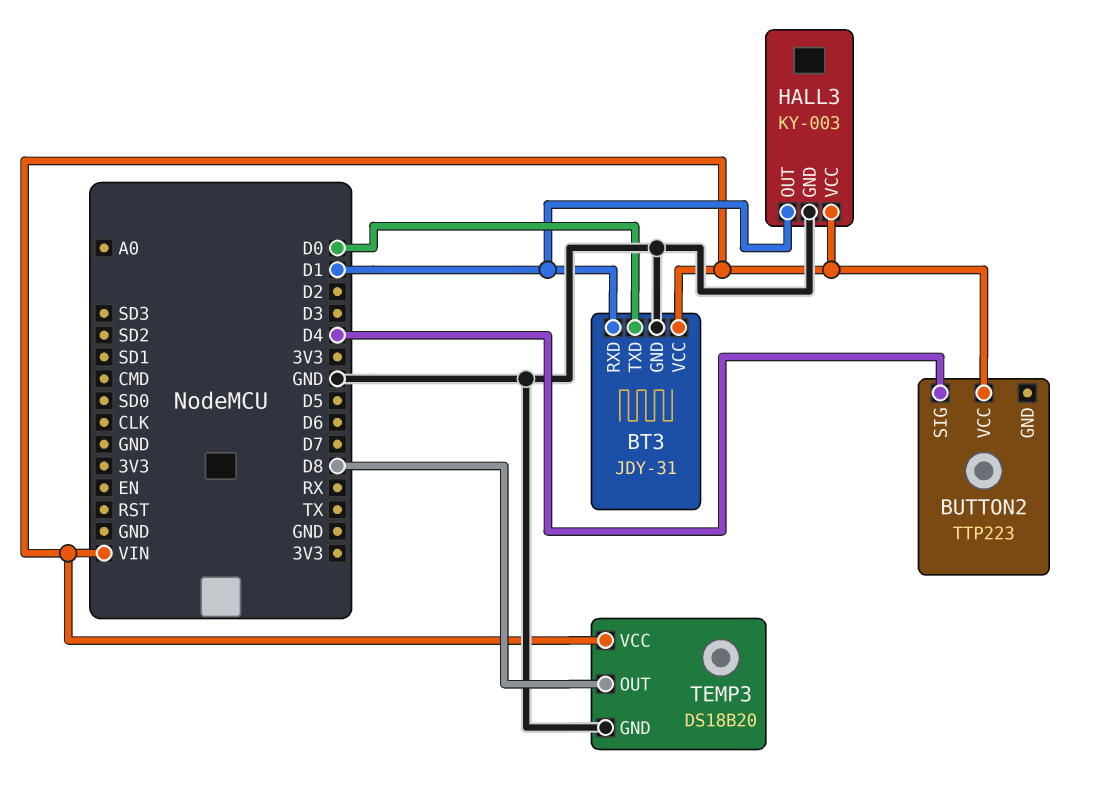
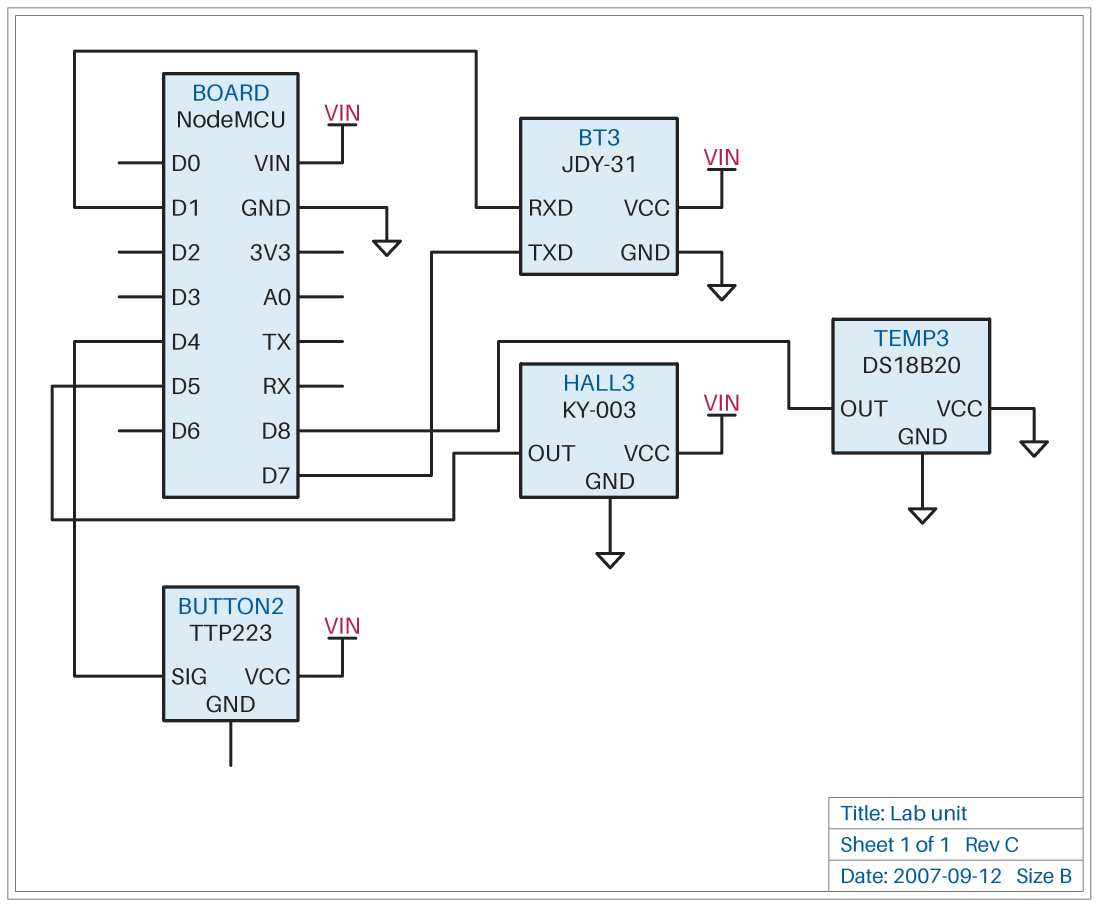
BT3 pin TXD: D0 -> D7
HALL3 pin OUT: D1 -> D5
TEMP3 pin VCC: VIN -> GND

